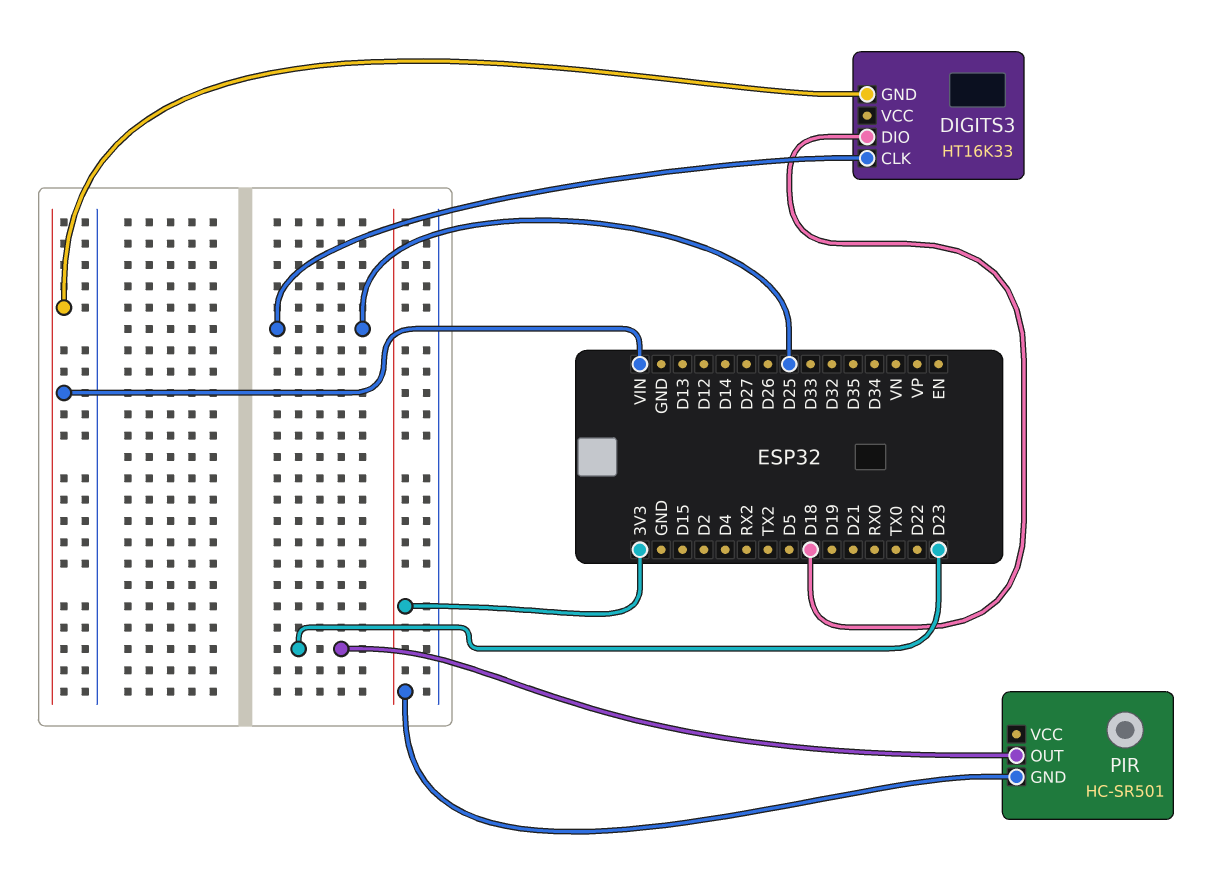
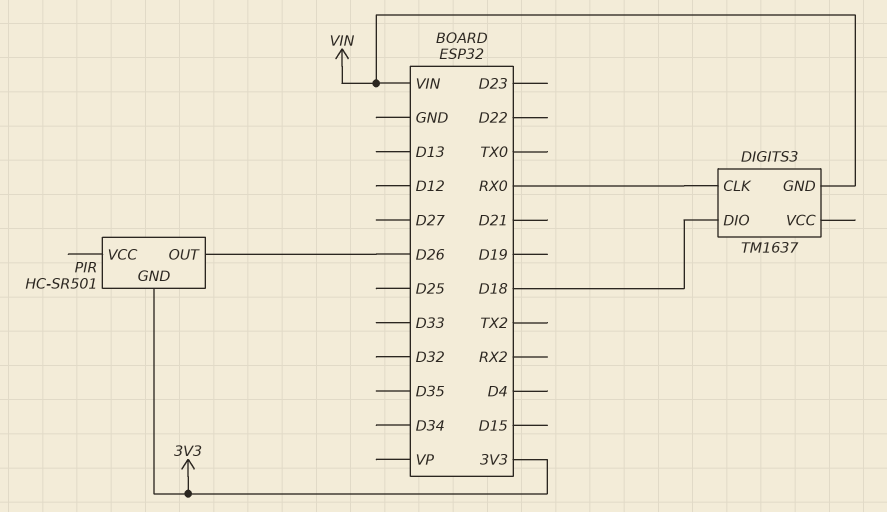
DIGITS3: HT16K33 -> TM1637
DIGITS3 pin CLK: D25 -> RX0
PIR pin OUT: D23 -> D26

